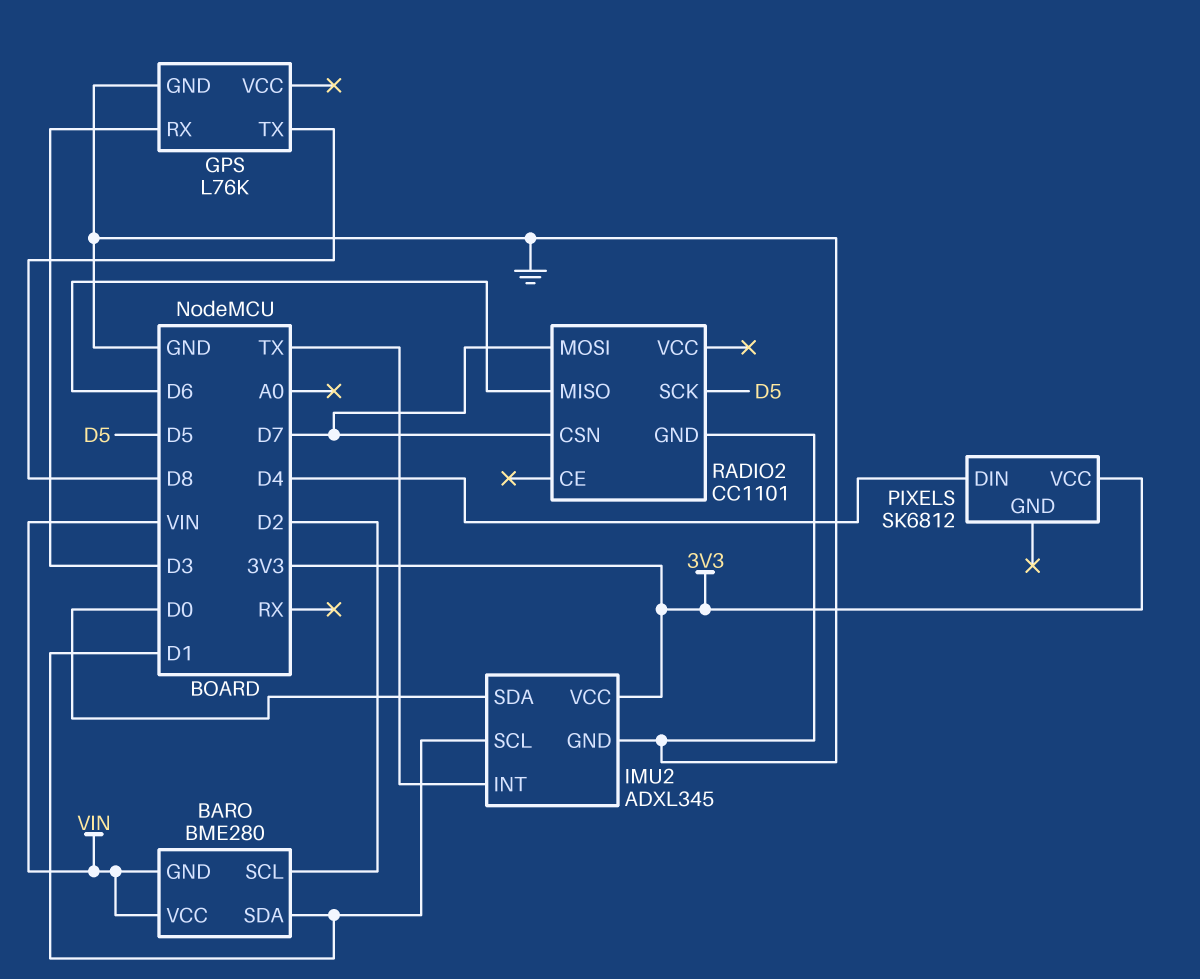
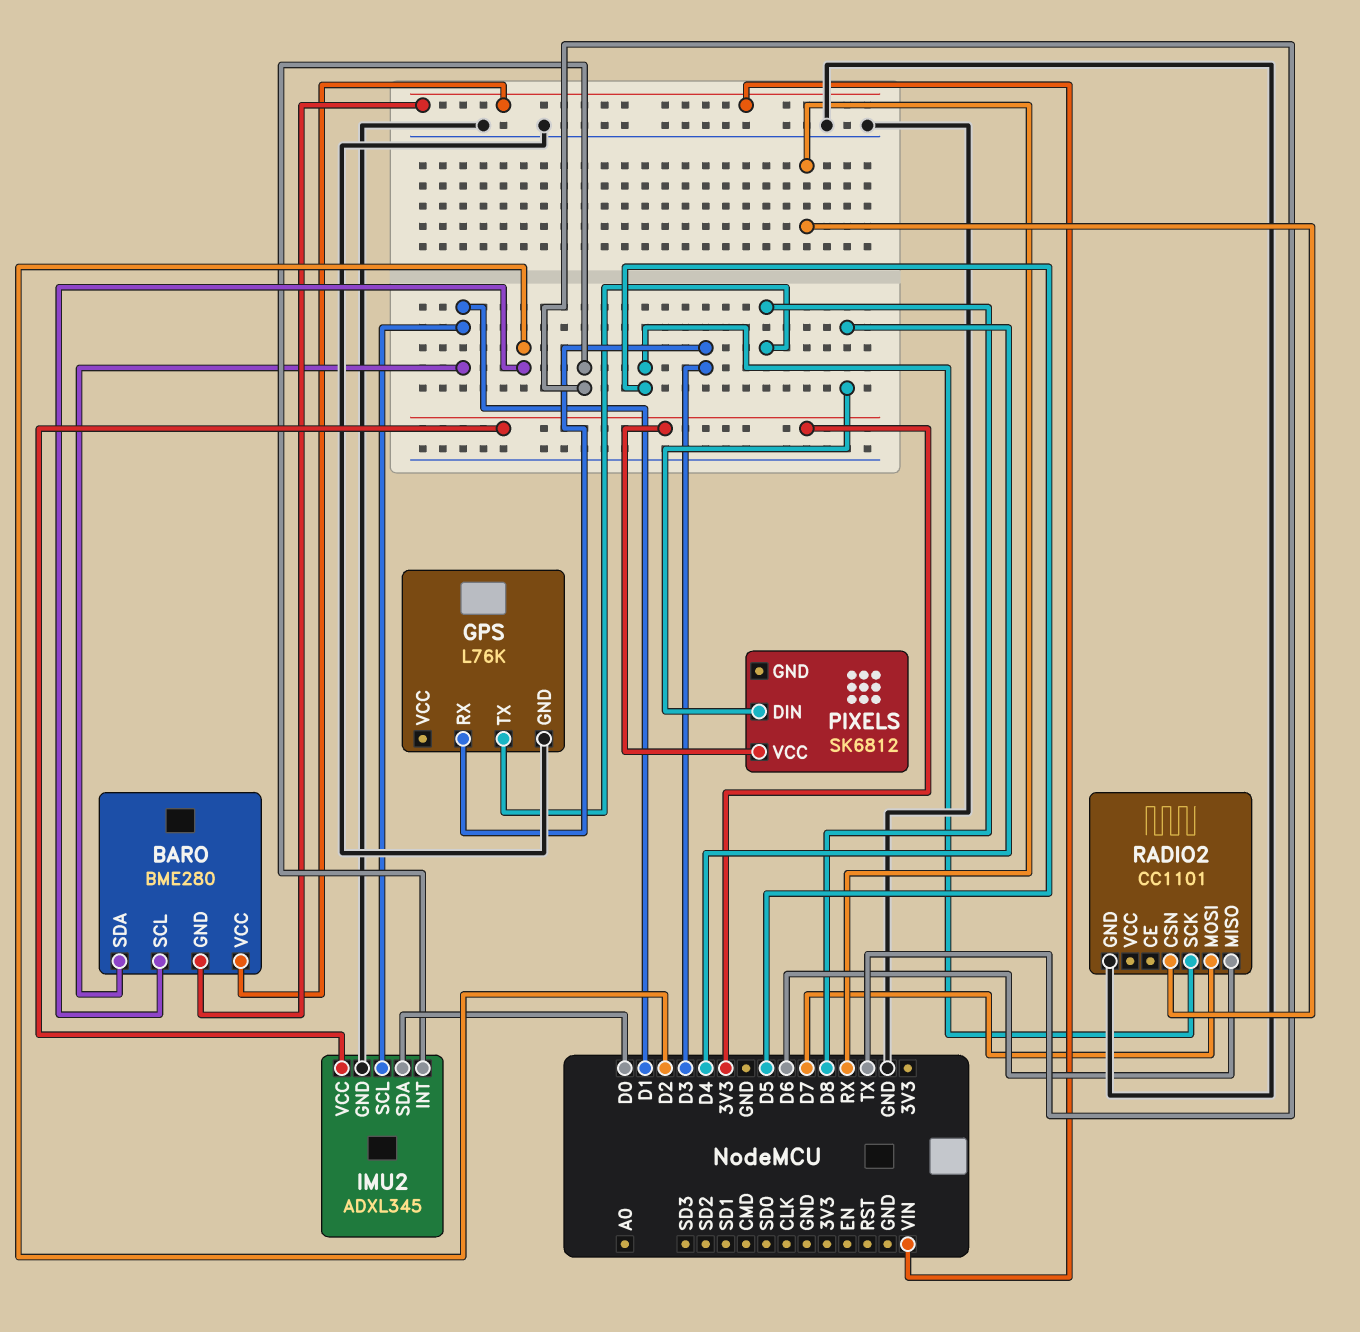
RADIO2 pin CSN: D7 -> RX

